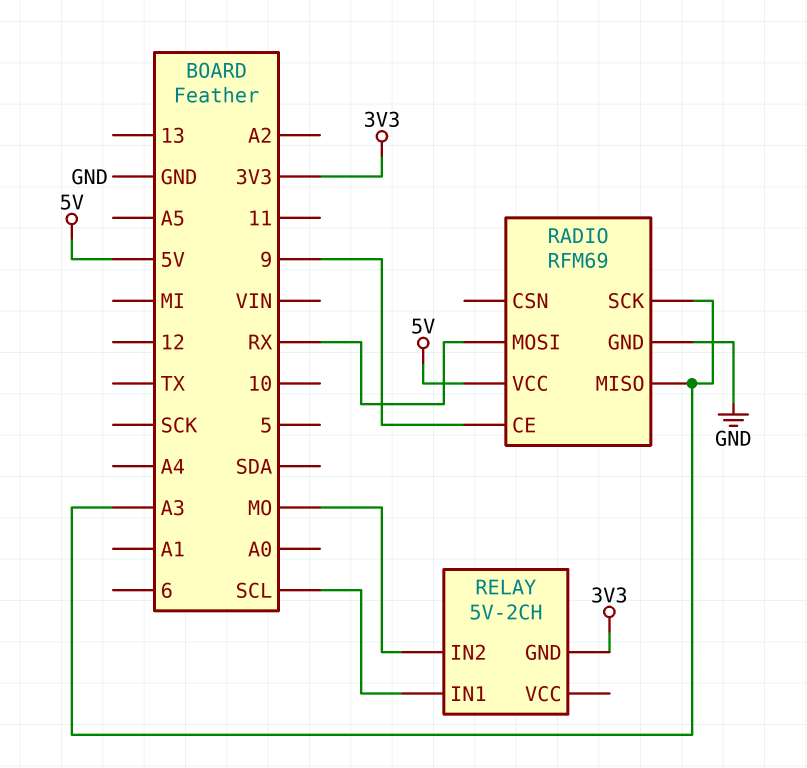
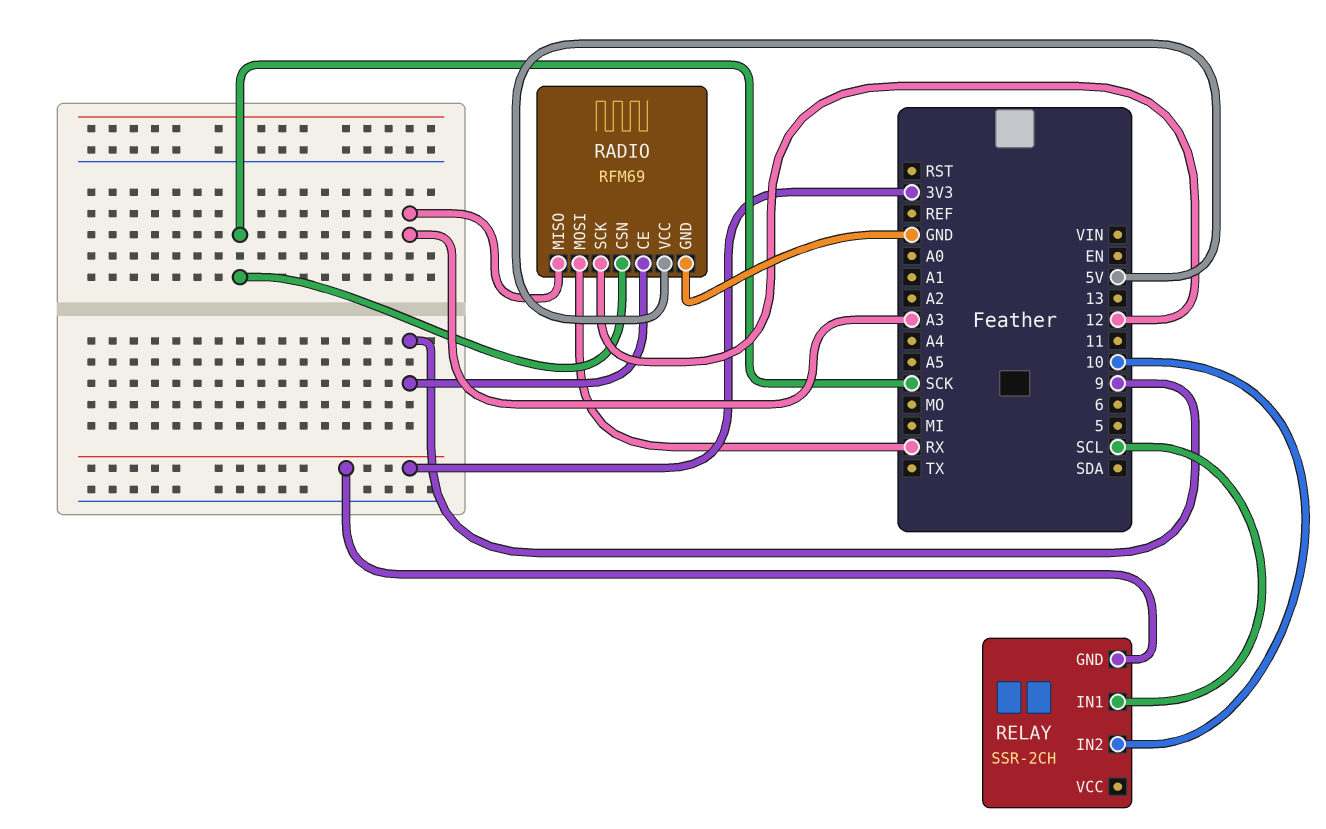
RADIO pin CSN: none -> SCK
RADIO pin SCK: A3 -> 12
RELAY: 5V-2CH -> SSR-2CH
RELAY pin IN2: MO -> 10

